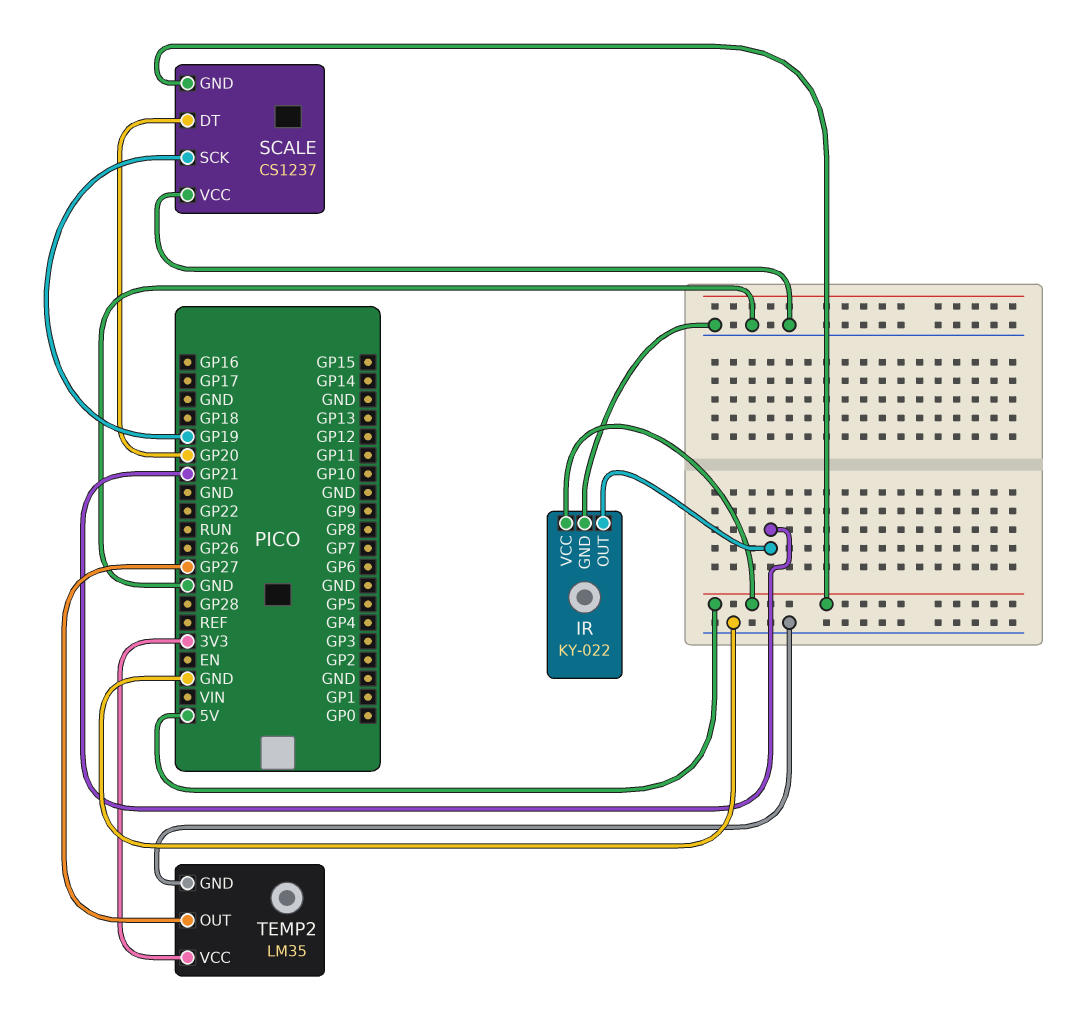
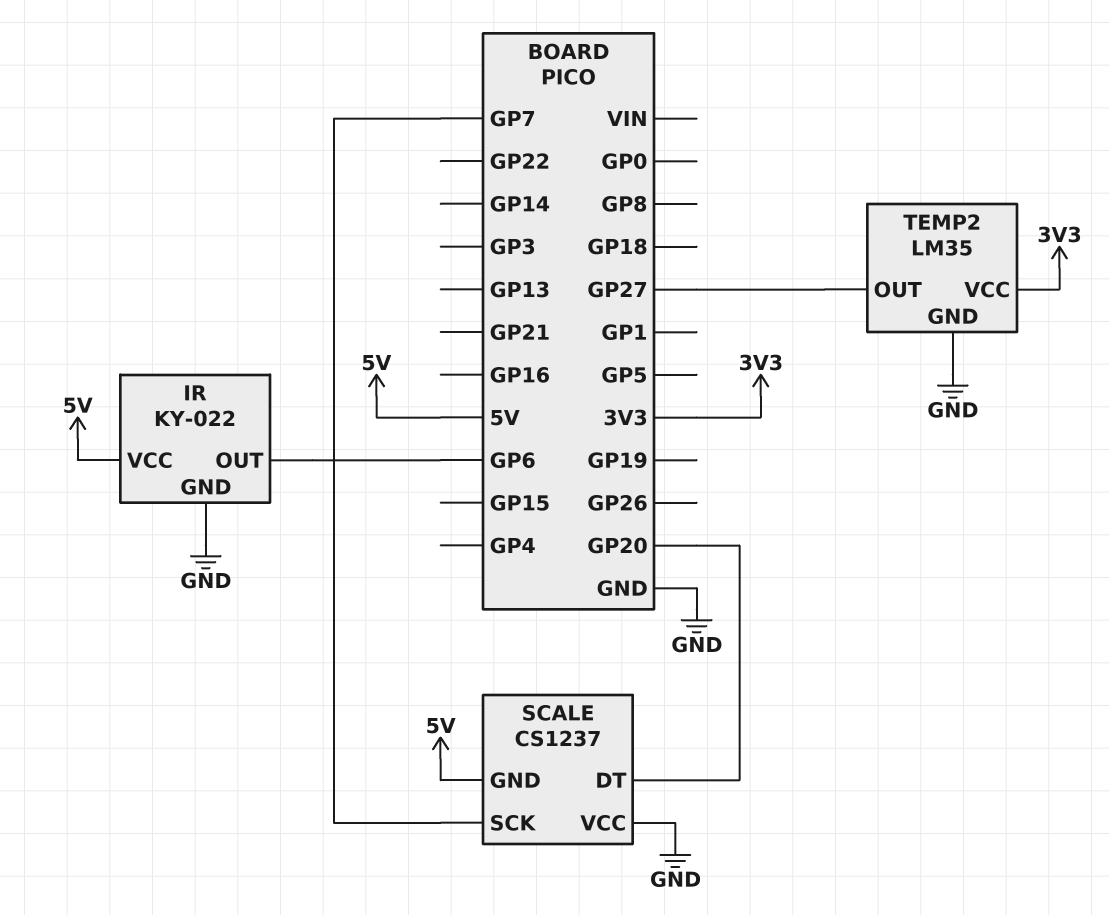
IR pin OUT: GP21 -> GP6
SCALE pin SCK: GP19 -> GP7

